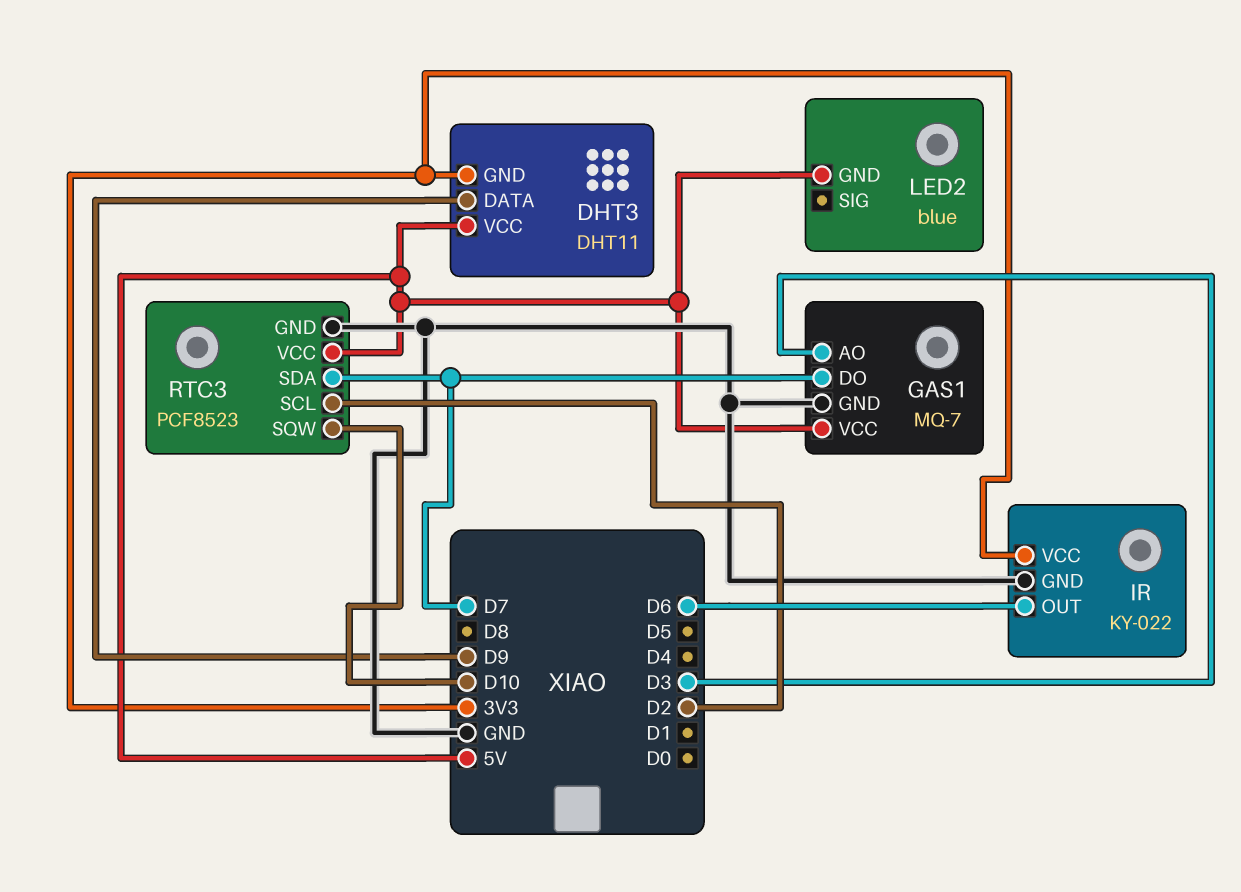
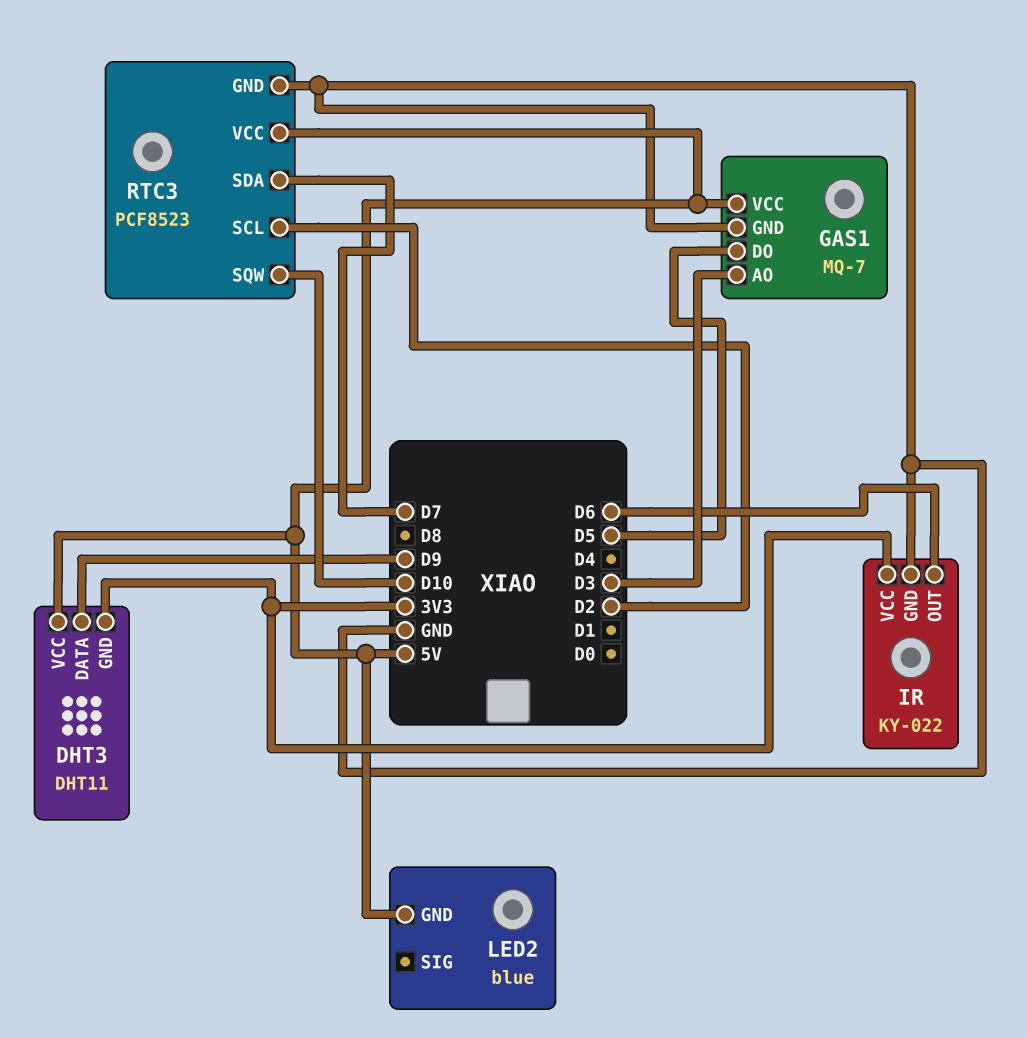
GAS1 pin DO: D7 -> D5

